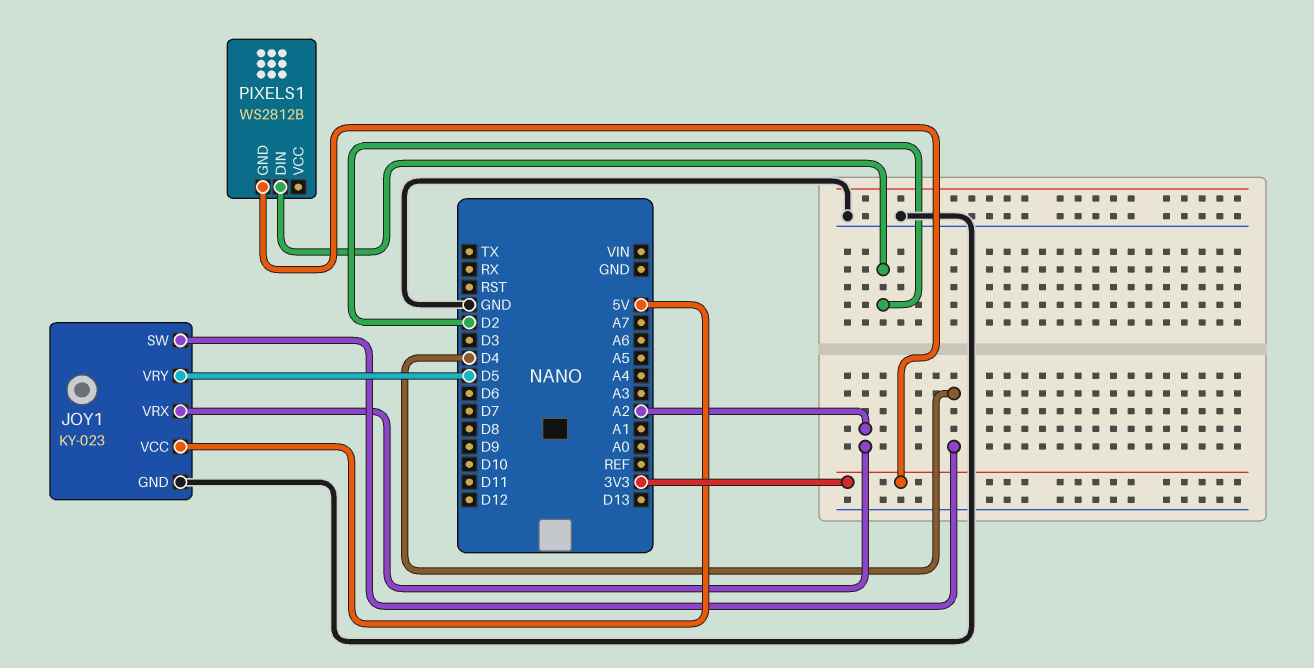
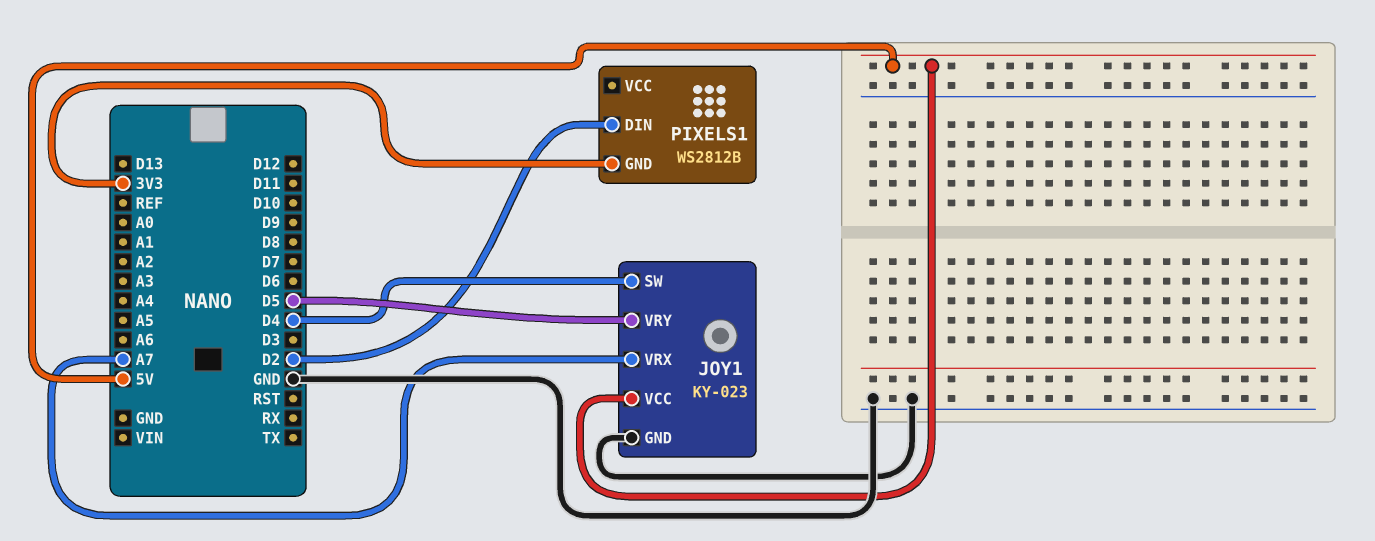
JOY1 pin VRX: A2 -> A7

